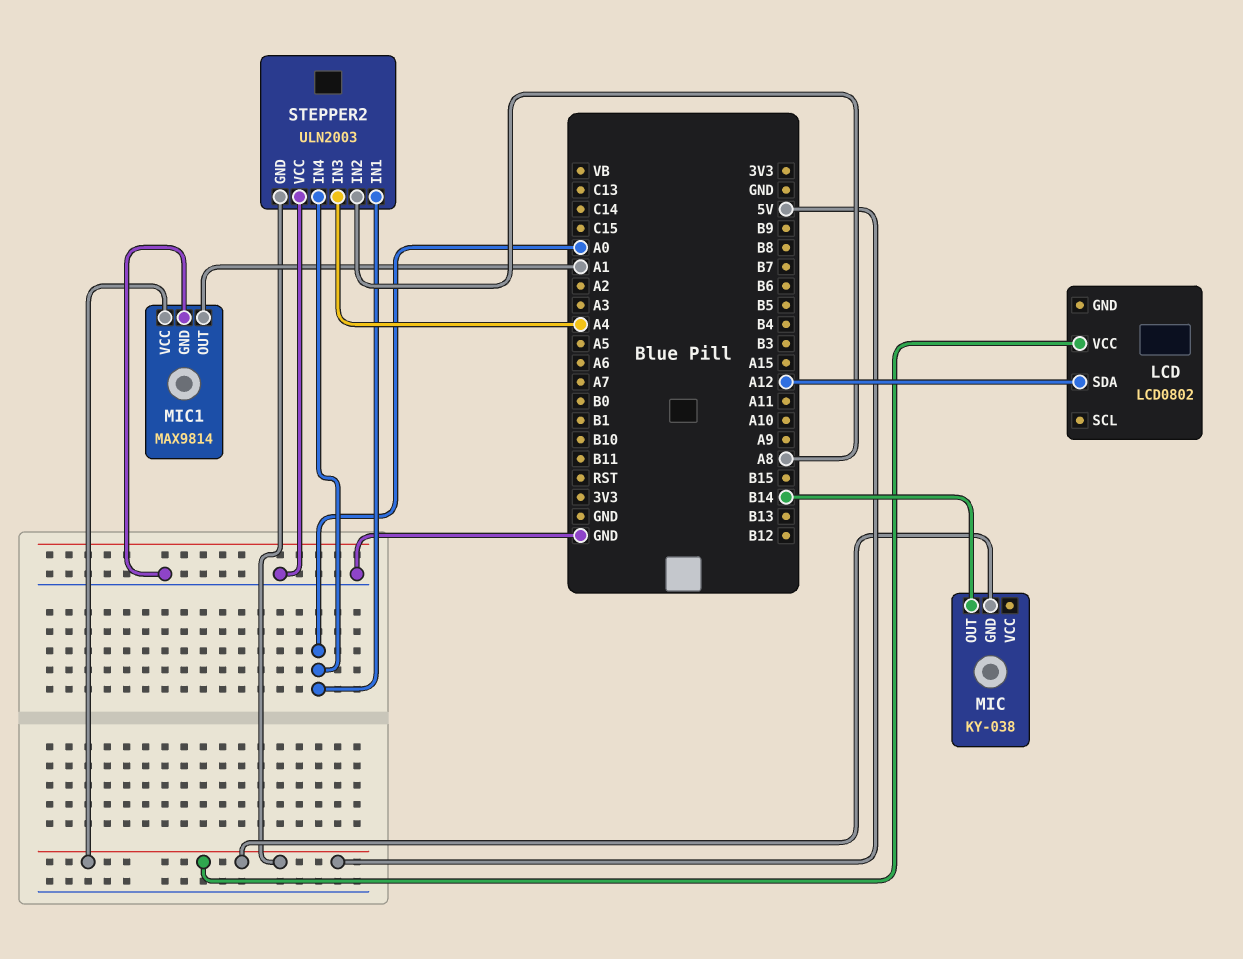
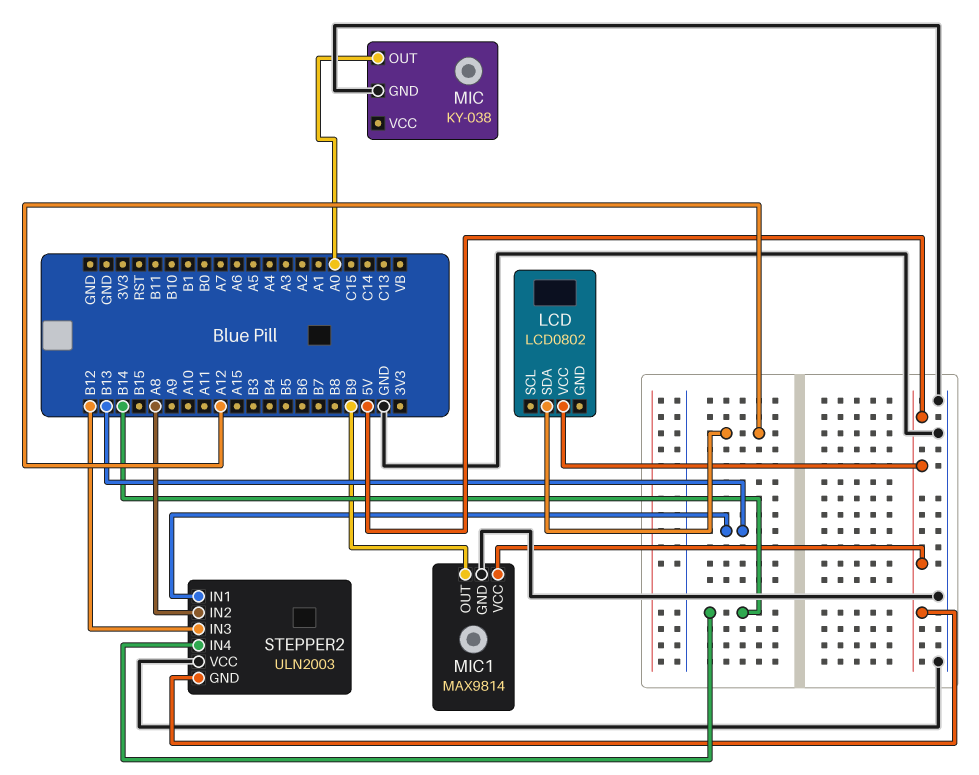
MIC pin GND: 5V -> GND
MIC pin OUT: B14 -> A0
MIC1 pin OUT: A1 -> B9
STEPPER2 pin IN1: A0 -> B13
STEPPER2 pin IN3: A4 -> B12
STEPPER2 pin IN4: A0 -> B14

